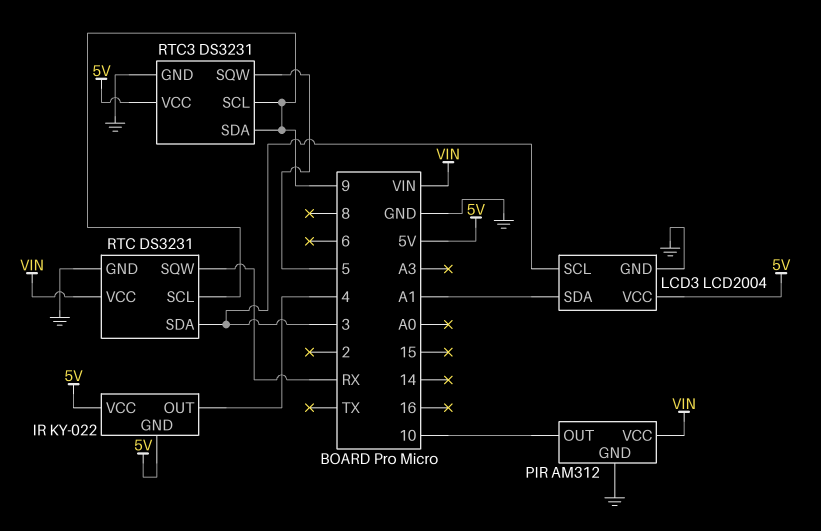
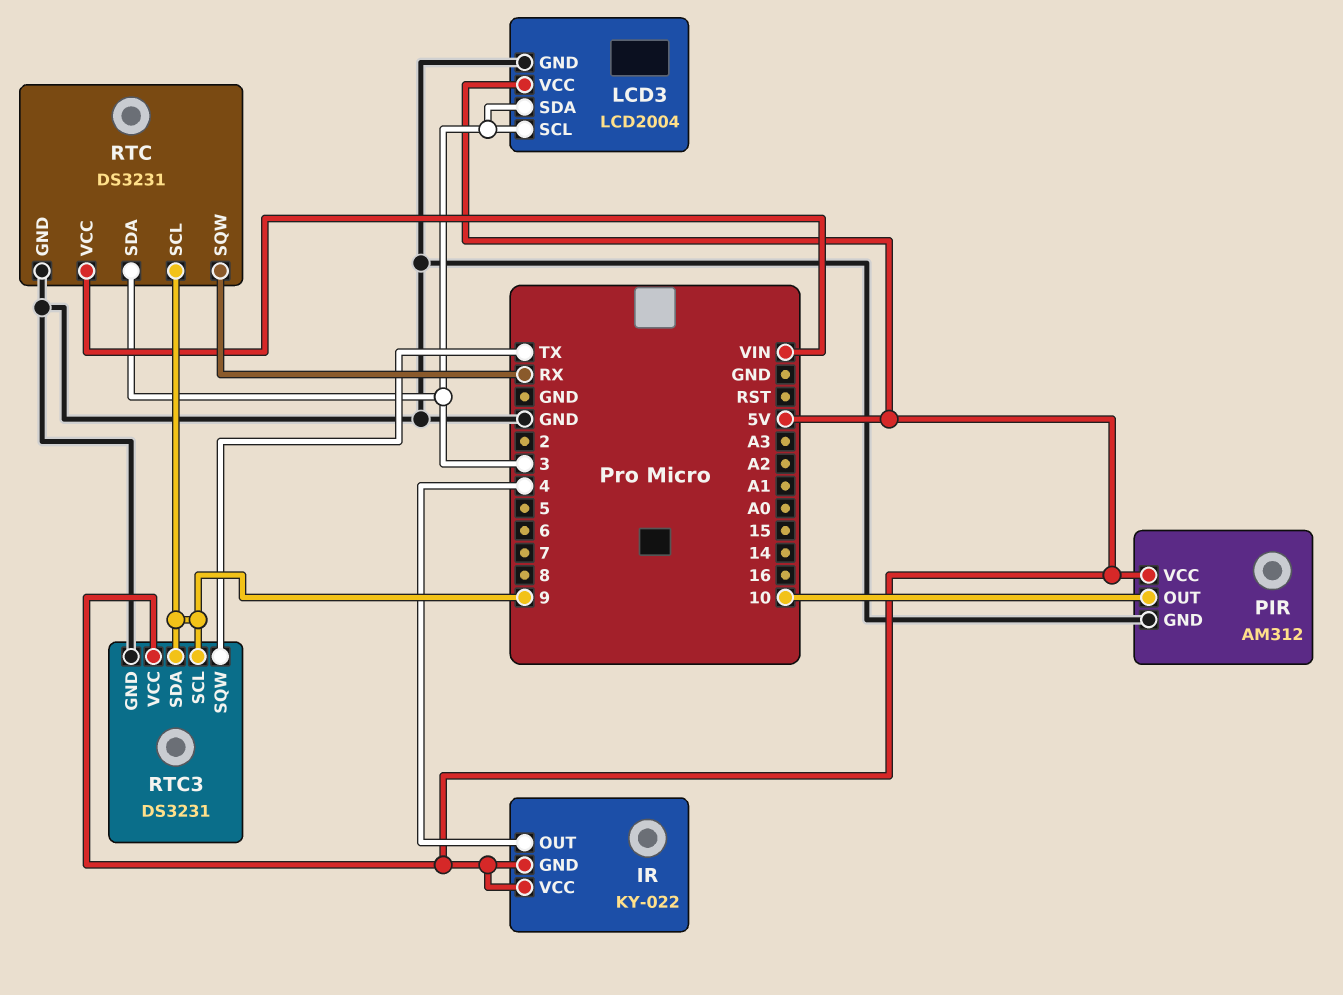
LCD3 pin SDA: A1 -> 3
PIR pin VCC: VIN -> 5V
RTC3 pin SQW: 5 -> TX

